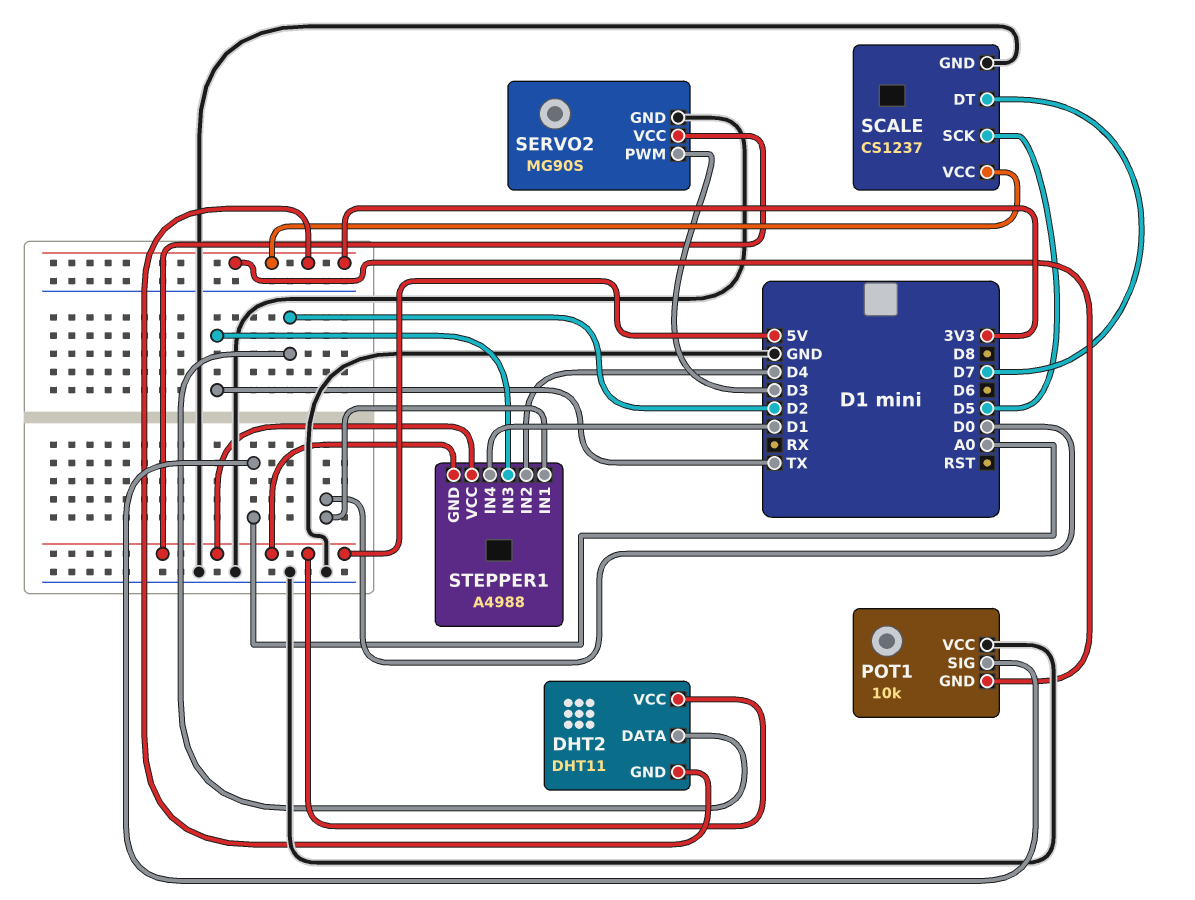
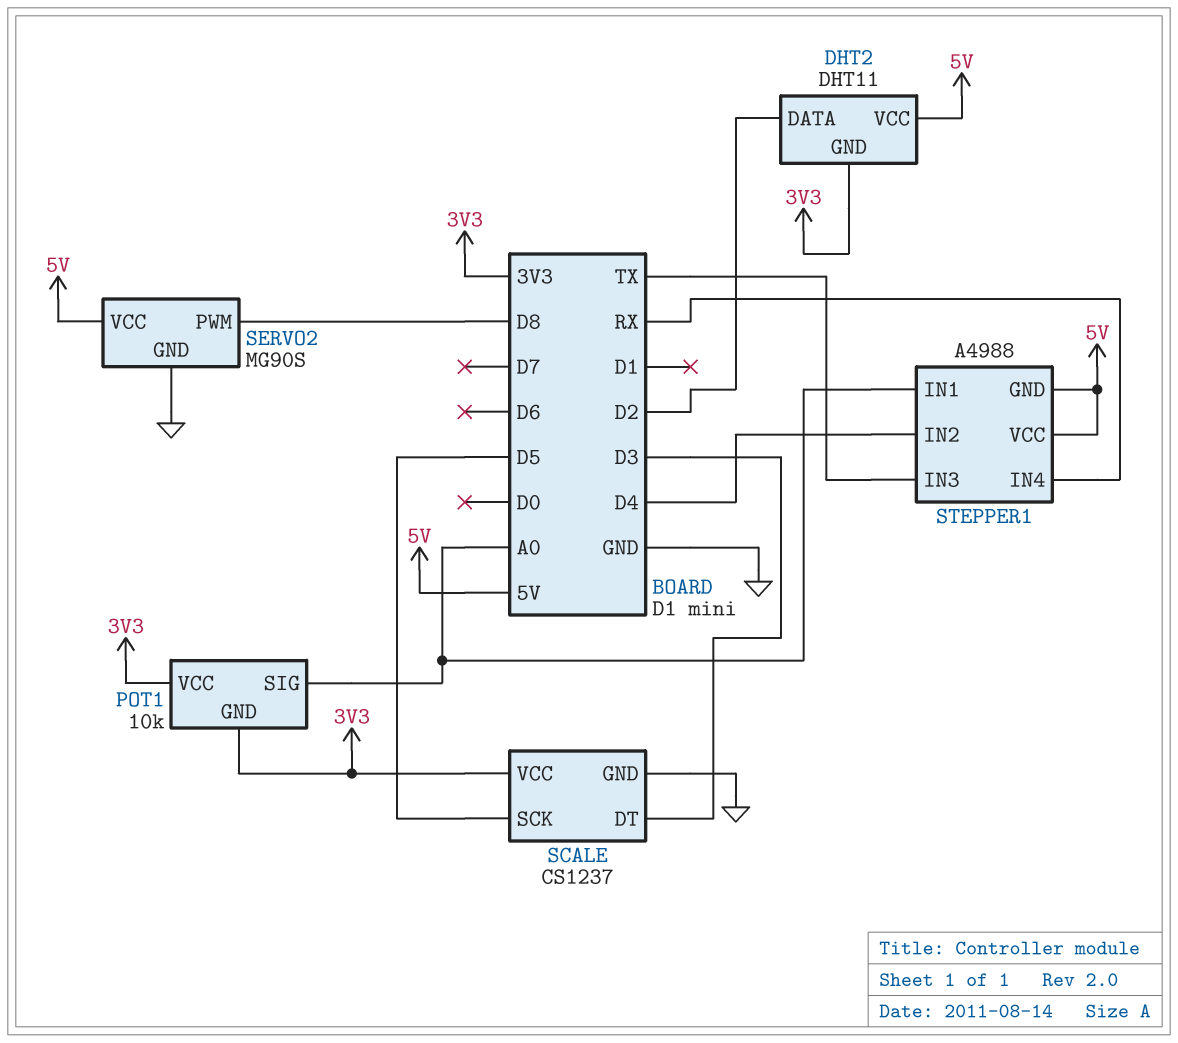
POT1 pin VCC: GND -> 3V3
SCALE pin DT: D7 -> D3
SERVO2 pin PWM: D3 -> D8
STEPPER1 pin IN1: D0 -> A0
STEPPER1 pin IN4: D1 -> RX

